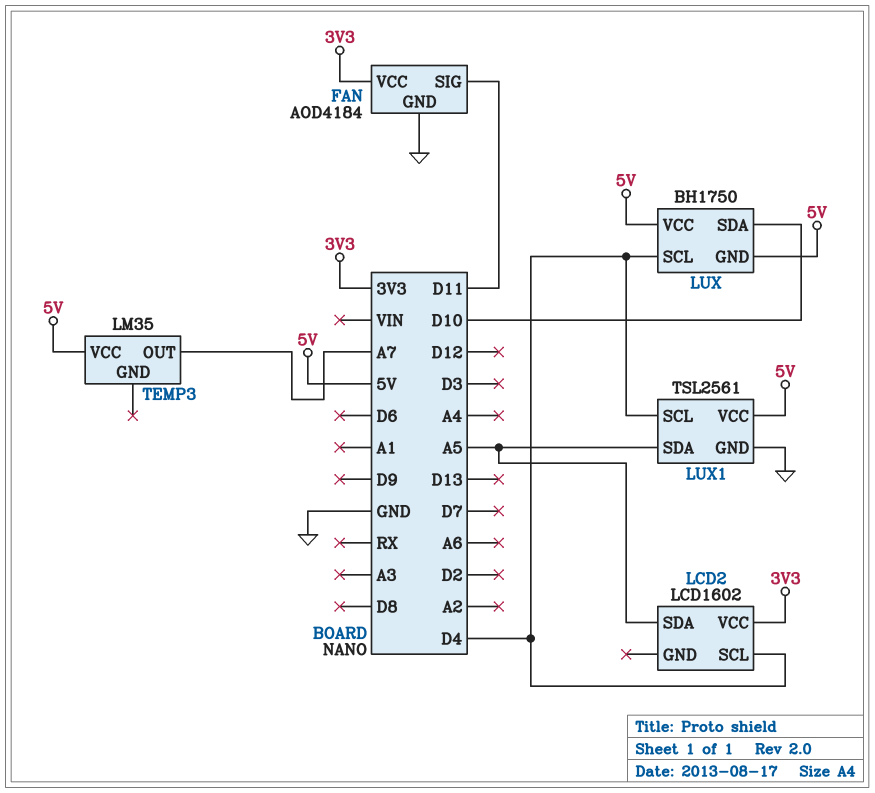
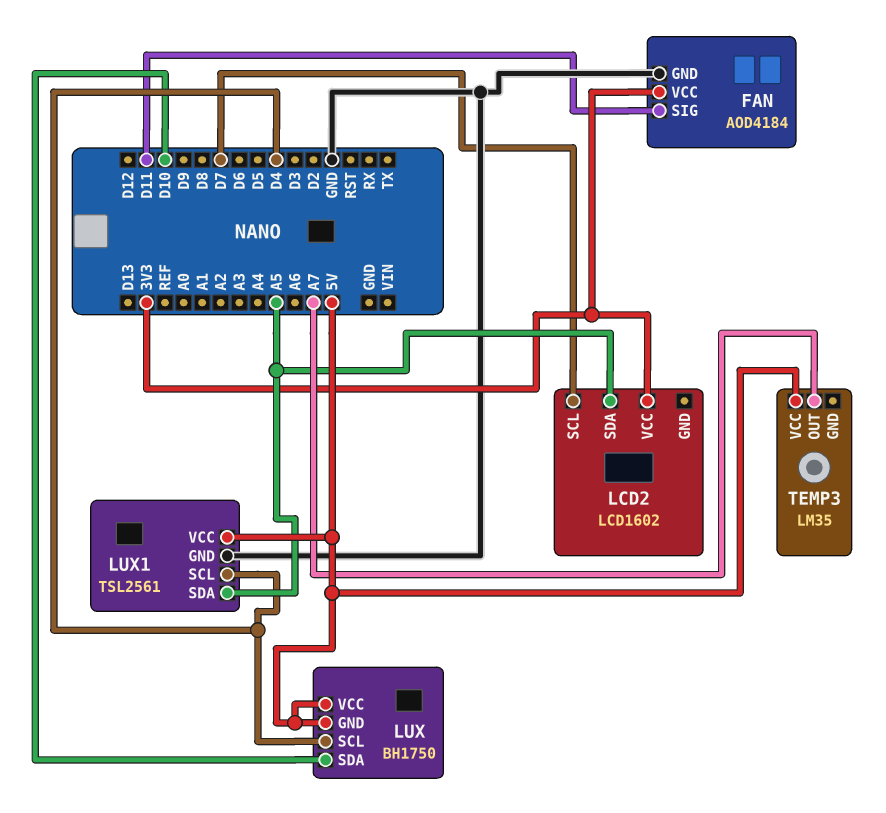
LCD2 pin SCL: D4 -> D7

